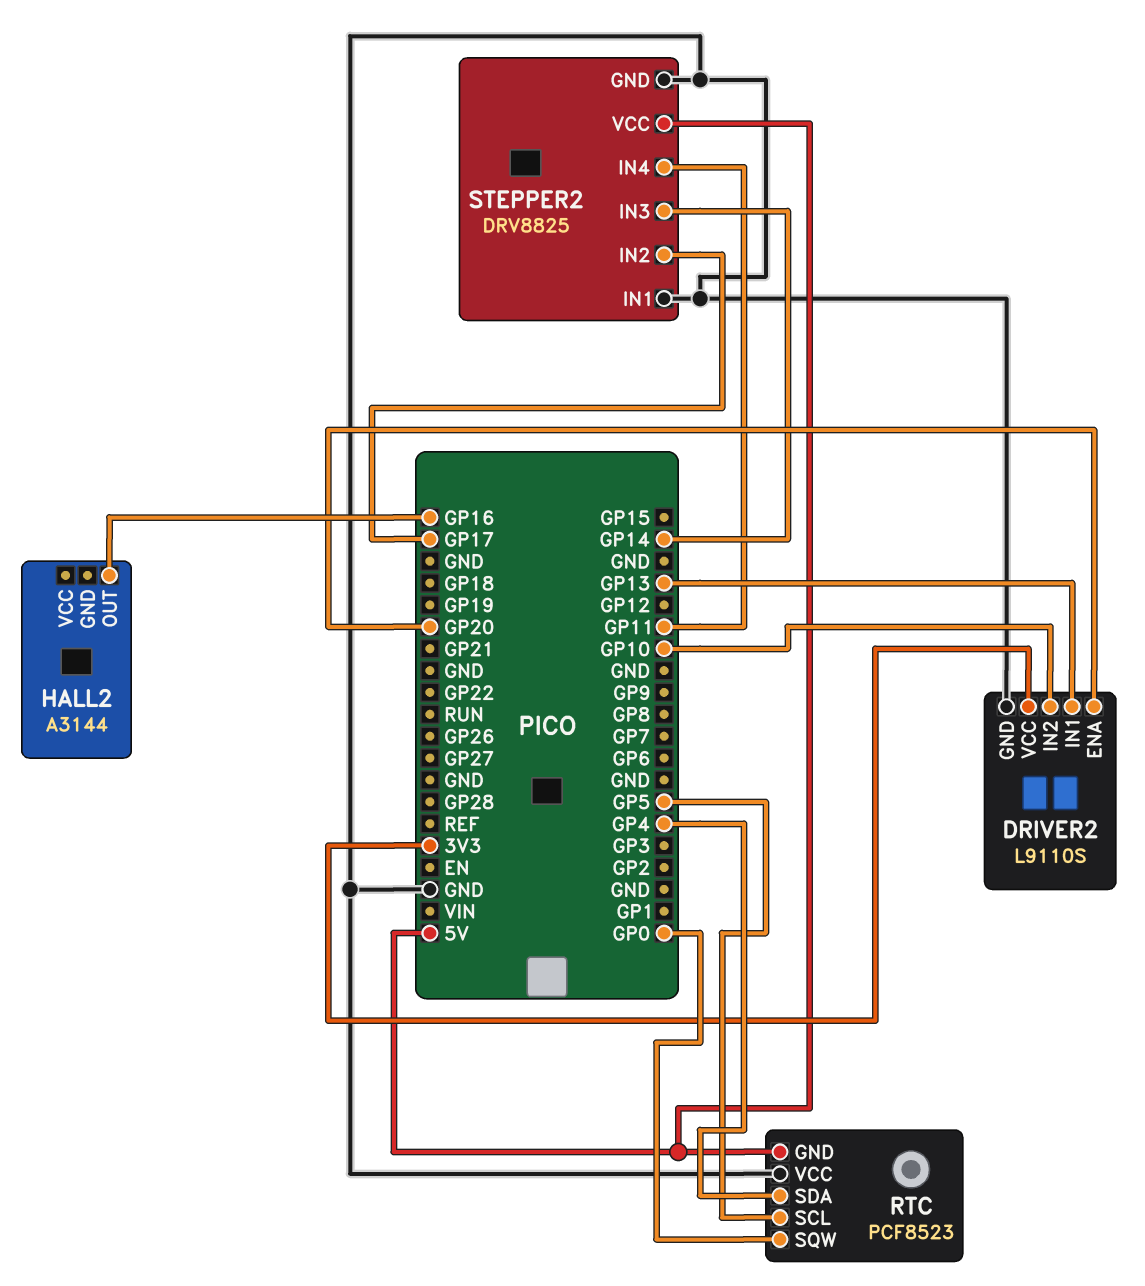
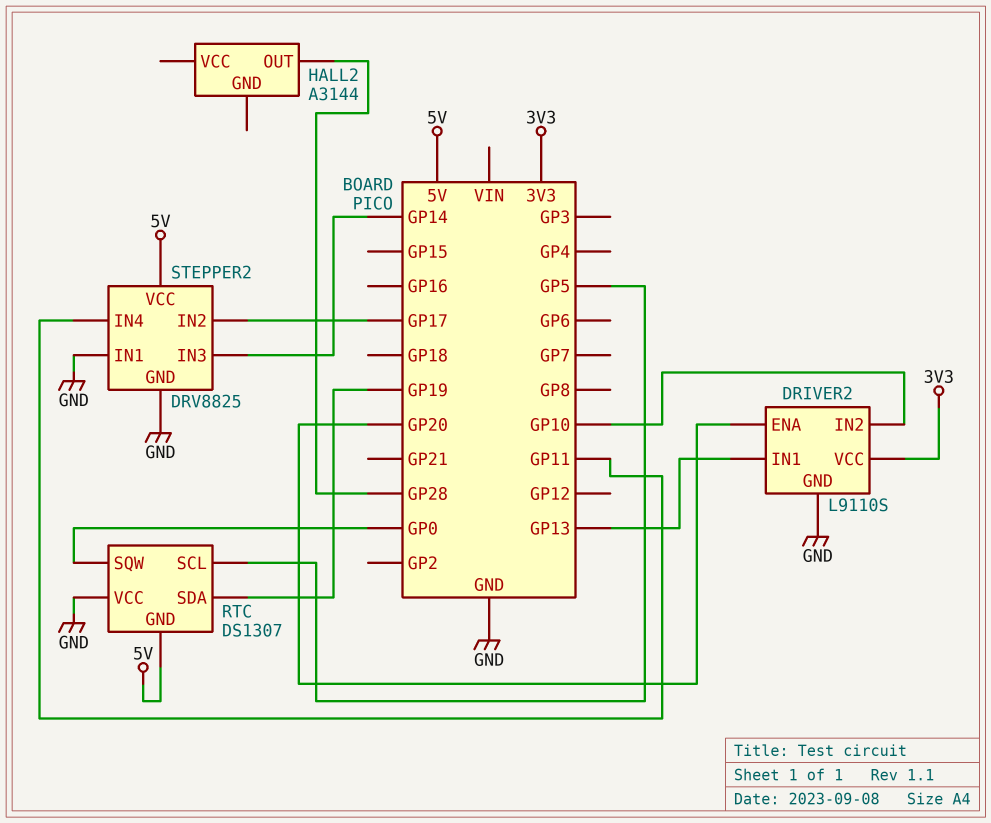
HALL2 pin OUT: GP16 -> GP28
RTC: PCF8523 -> DS1307
RTC pin SDA: GP4 -> GP19

